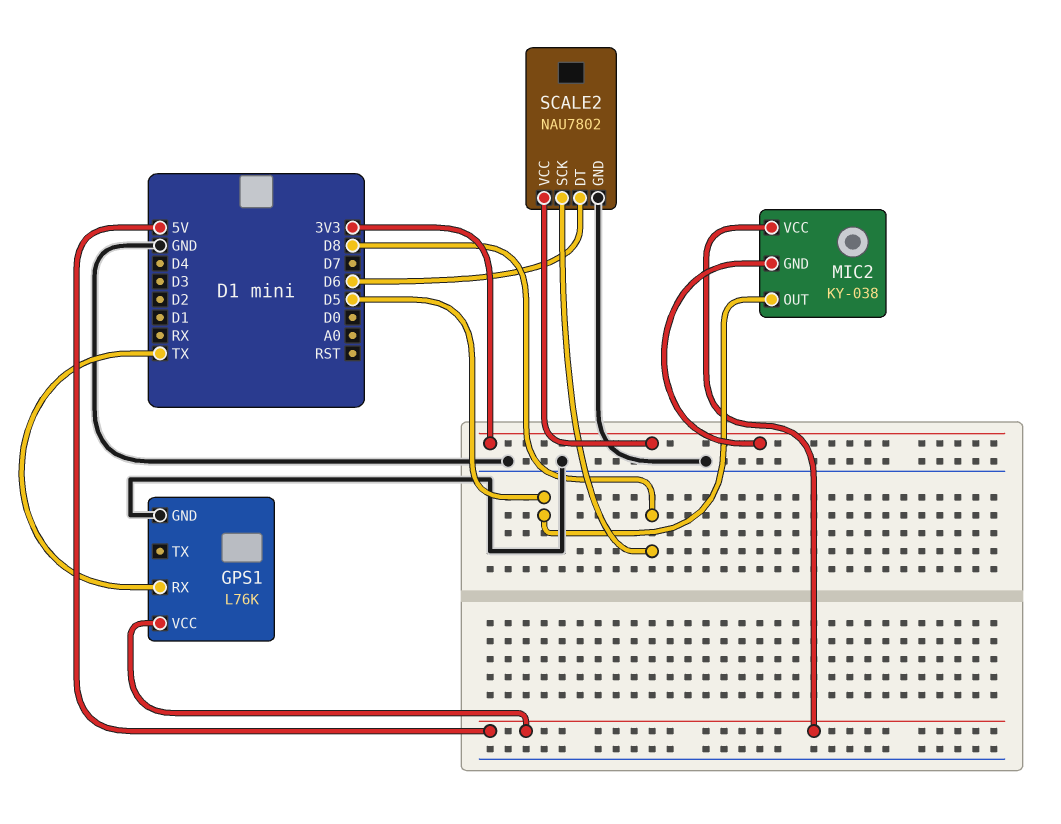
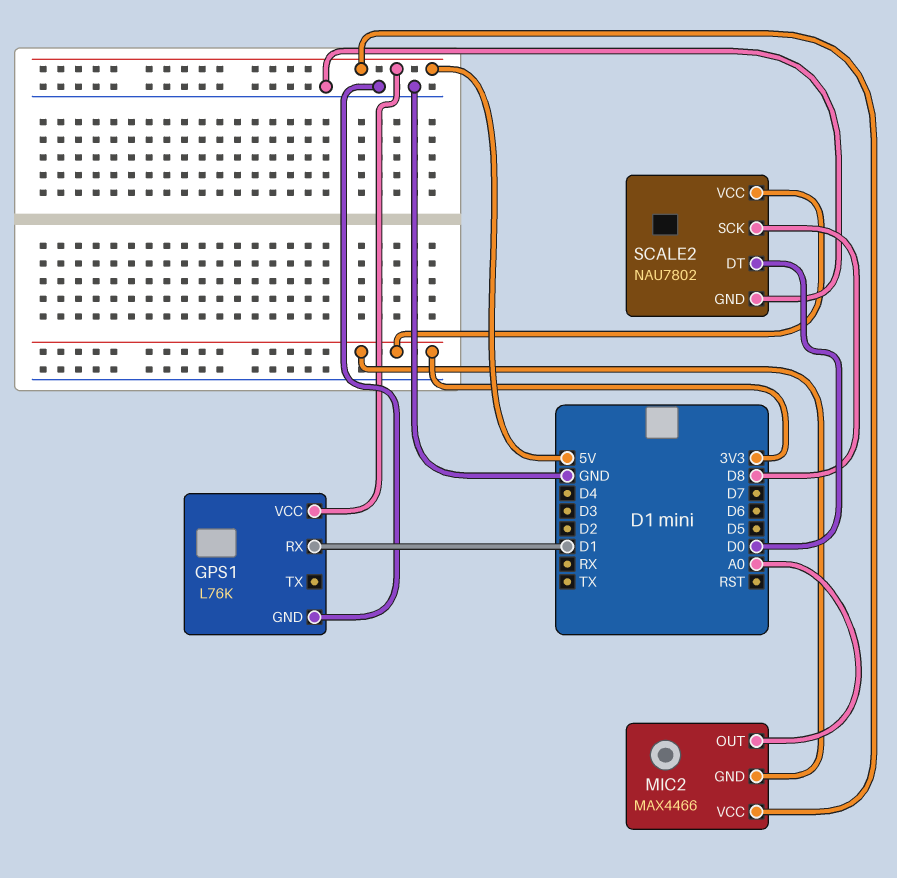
GPS1 pin RX: TX -> D1
MIC2: KY-038 -> MAX4466
MIC2 pin OUT: D5 -> A0
SCALE2 pin DT: D6 -> D0

